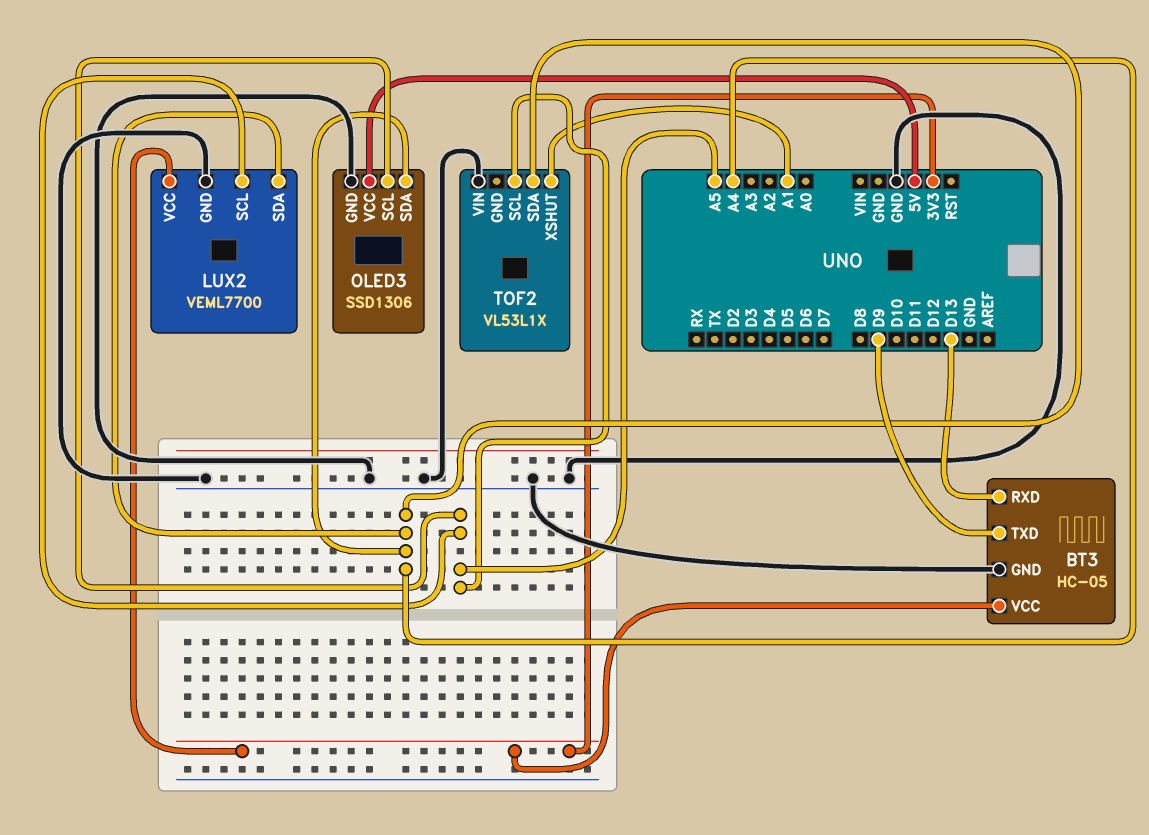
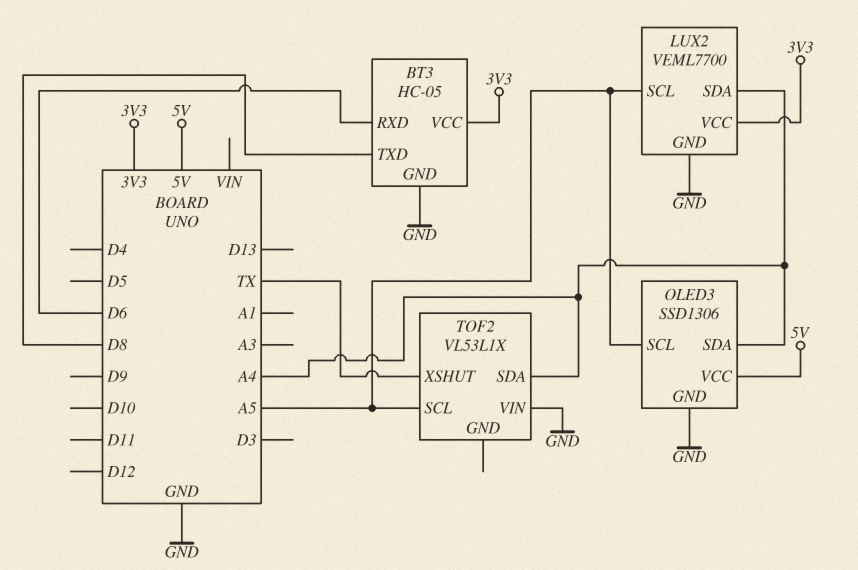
BT3 pin RXD: D13 -> D6
BT3 pin TXD: D9 -> D8
TOF2 pin XSHUT: A1 -> TX

